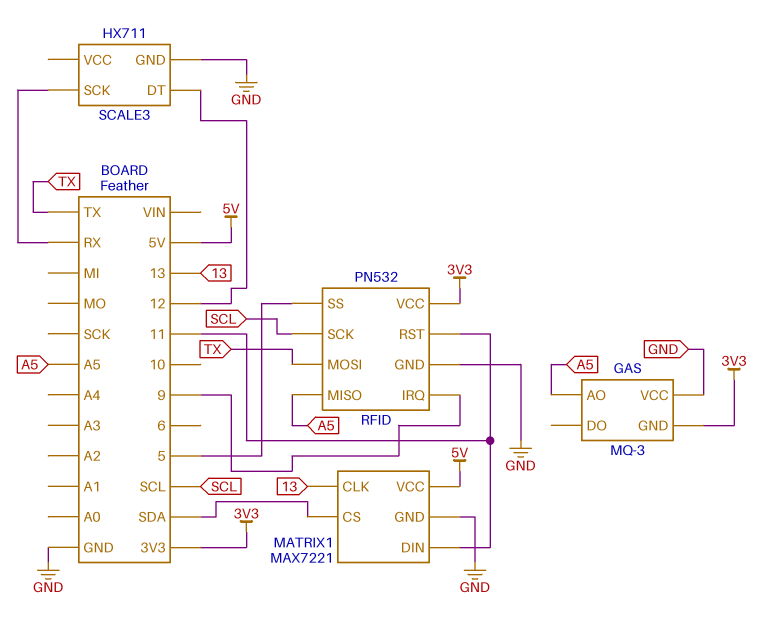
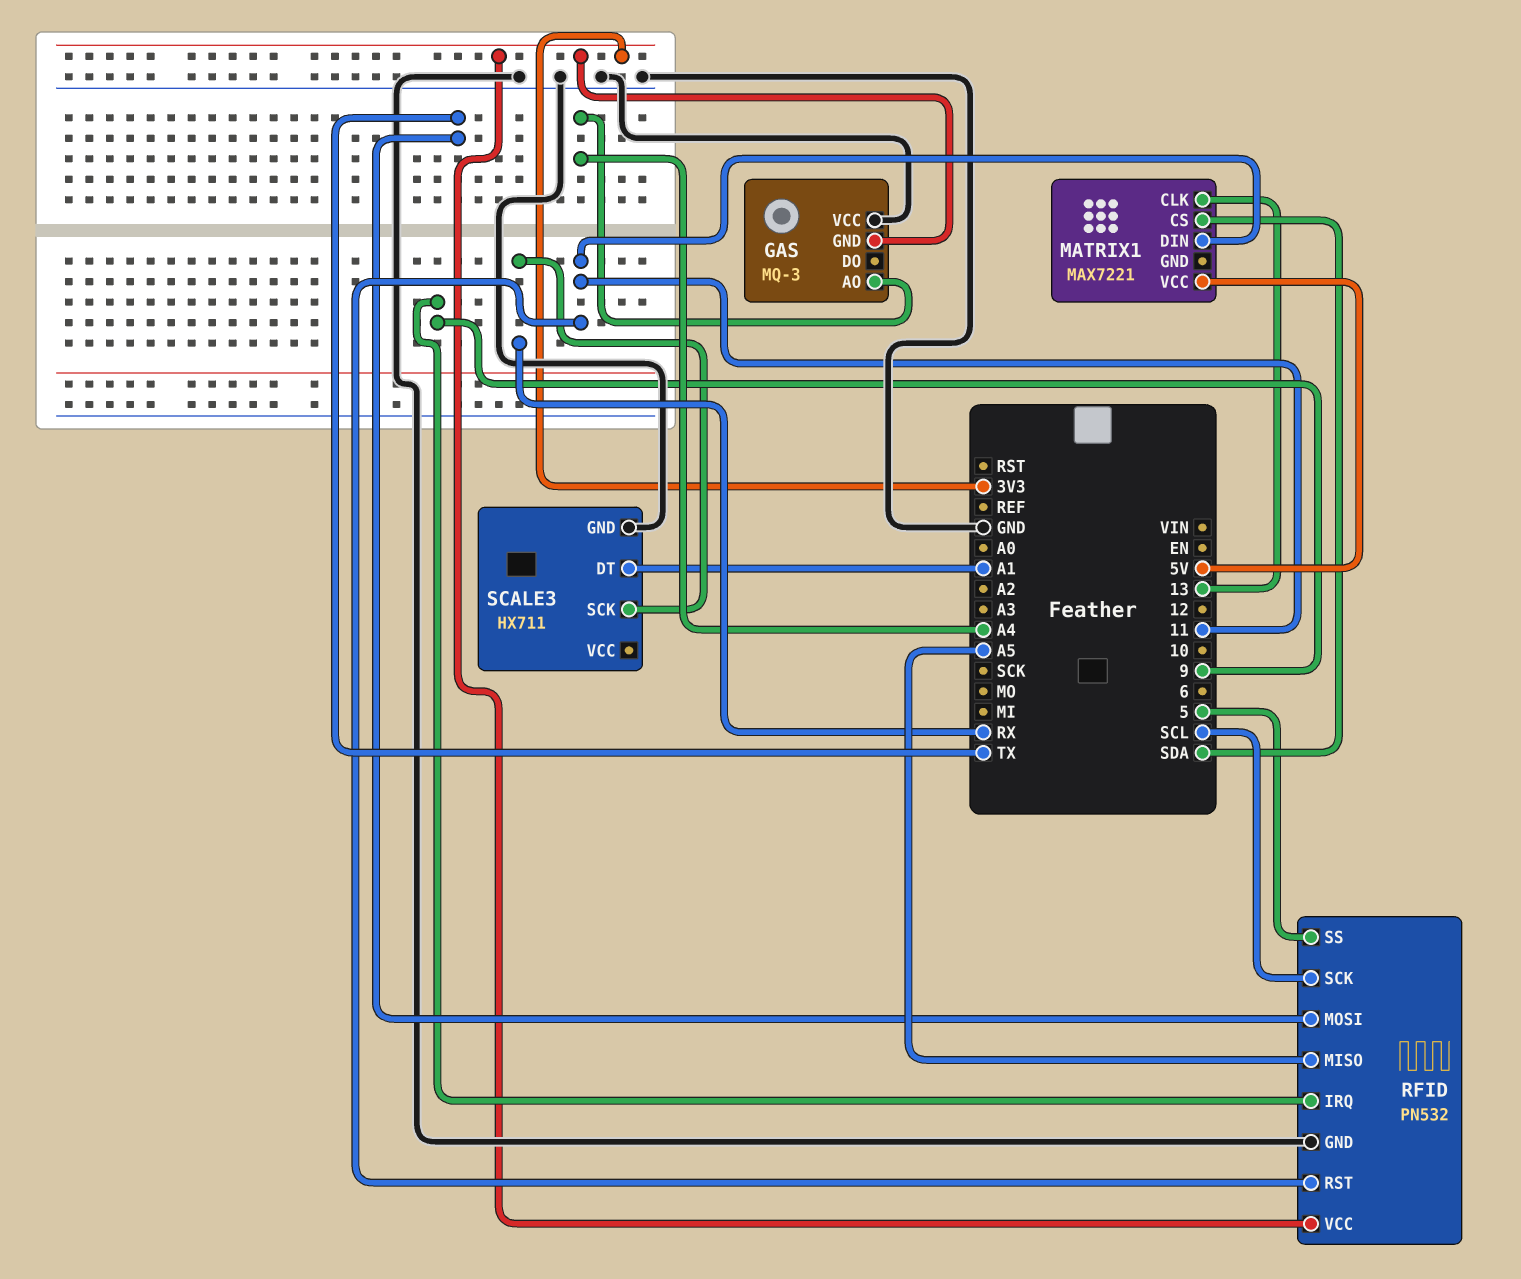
GAS pin AO: A5 -> A4
MATRIX1 pin GND: GND -> none
SCALE3 pin DT: 12 -> A1

